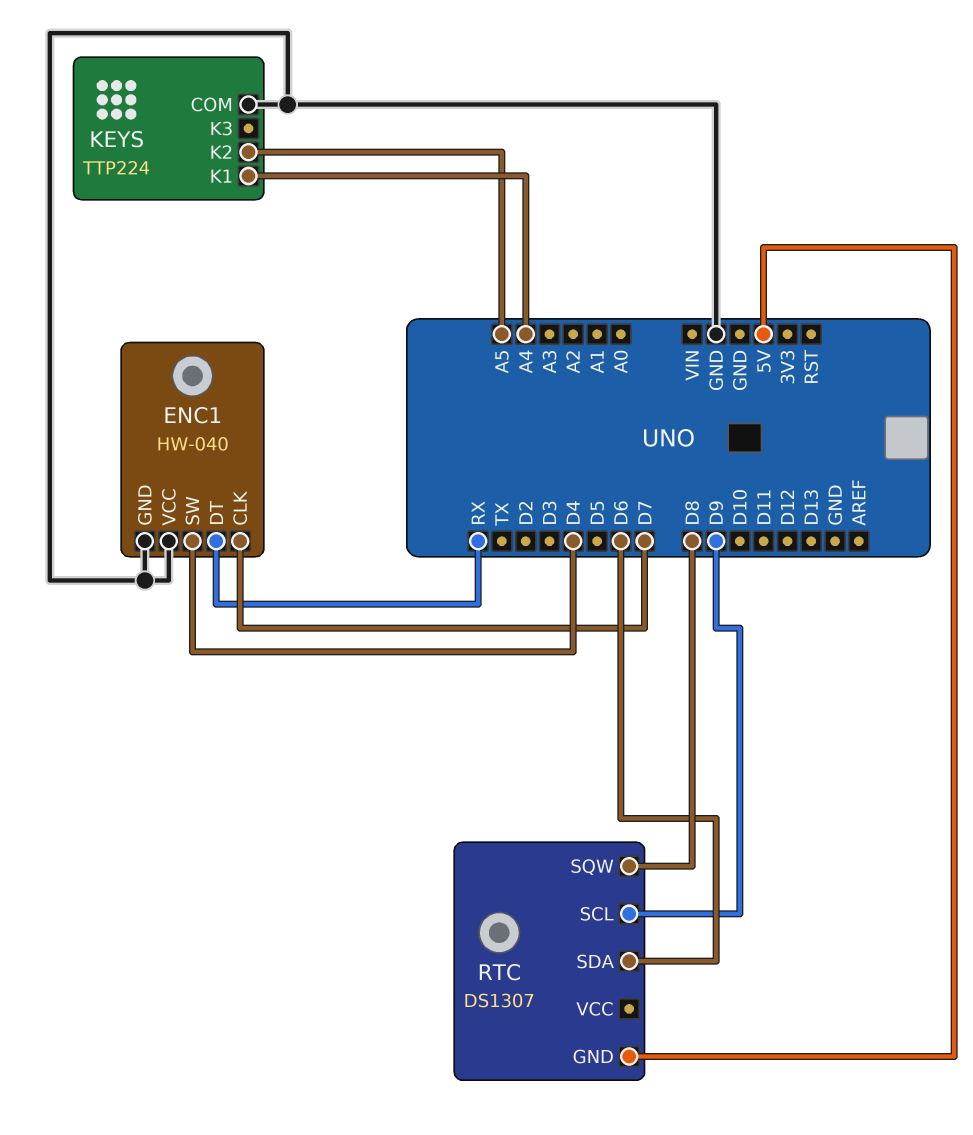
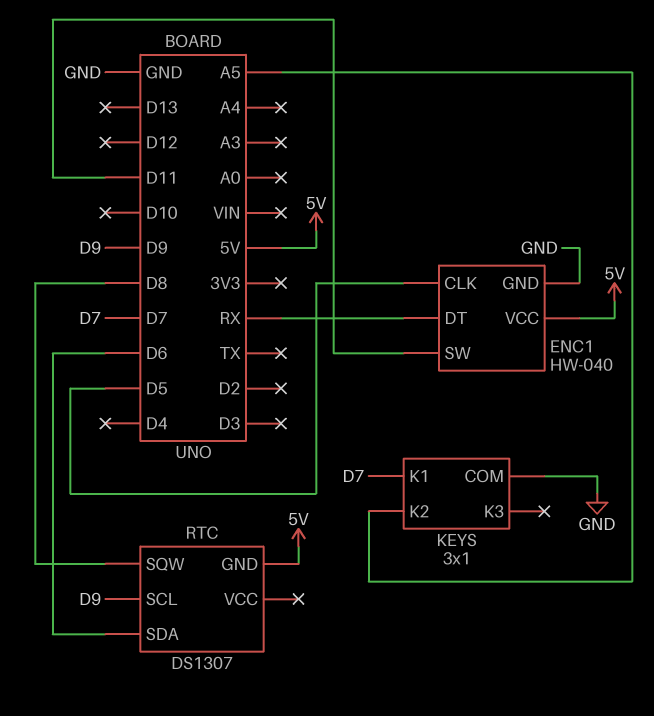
ENC1 pin CLK: D7 -> D5
ENC1 pin SW: D4 -> D11
ENC1 pin VCC: GND -> 5V
KEYS: TTP224 -> 3x1
KEYS pin K1: A4 -> D7

